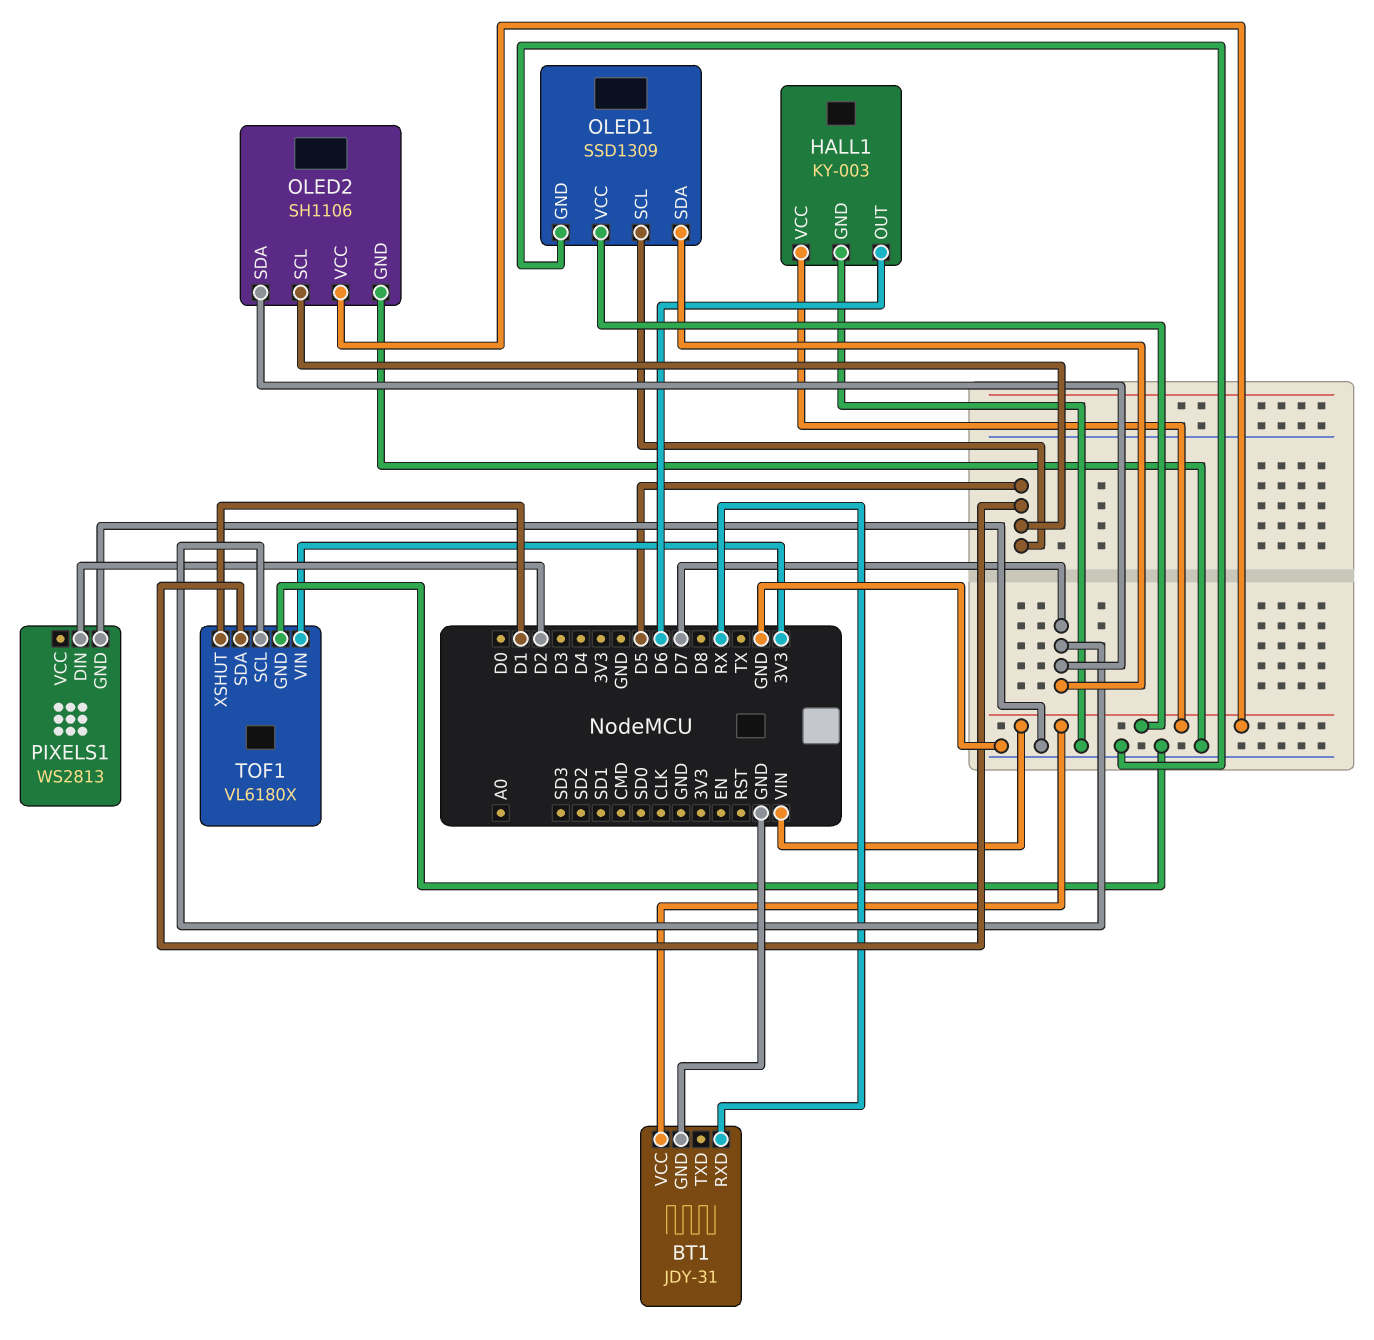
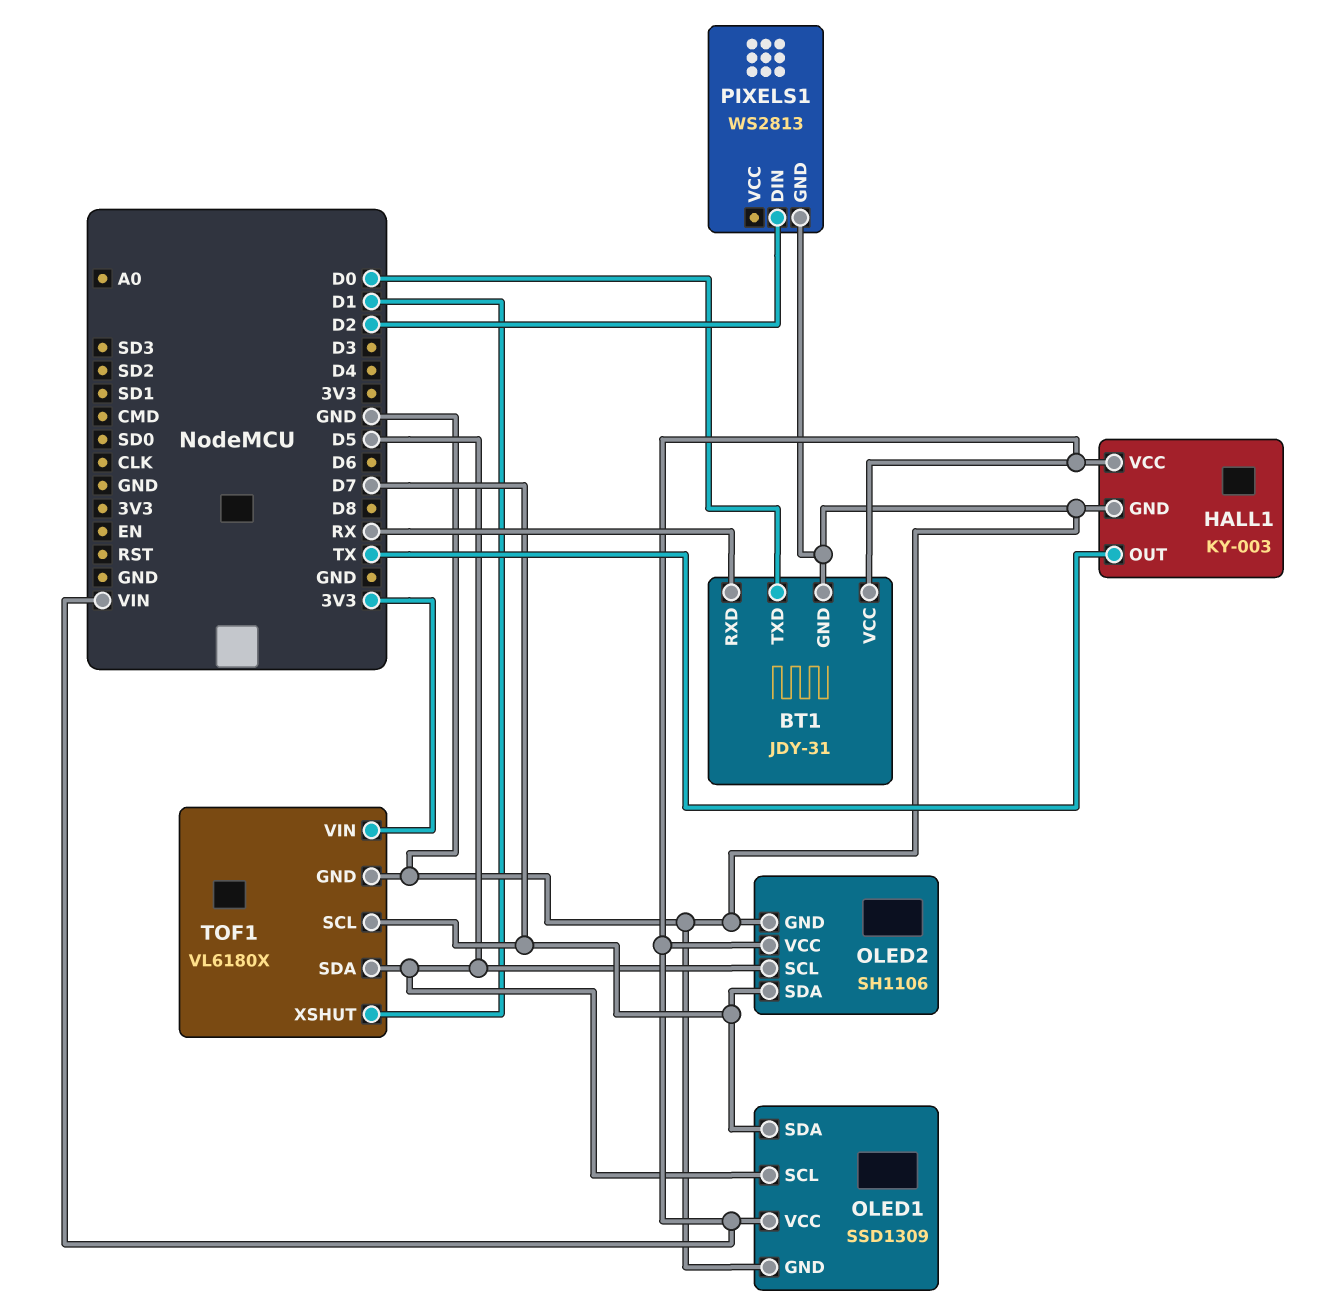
BT1 pin TXD: none -> D0
HALL1 pin OUT: D6 -> TX

